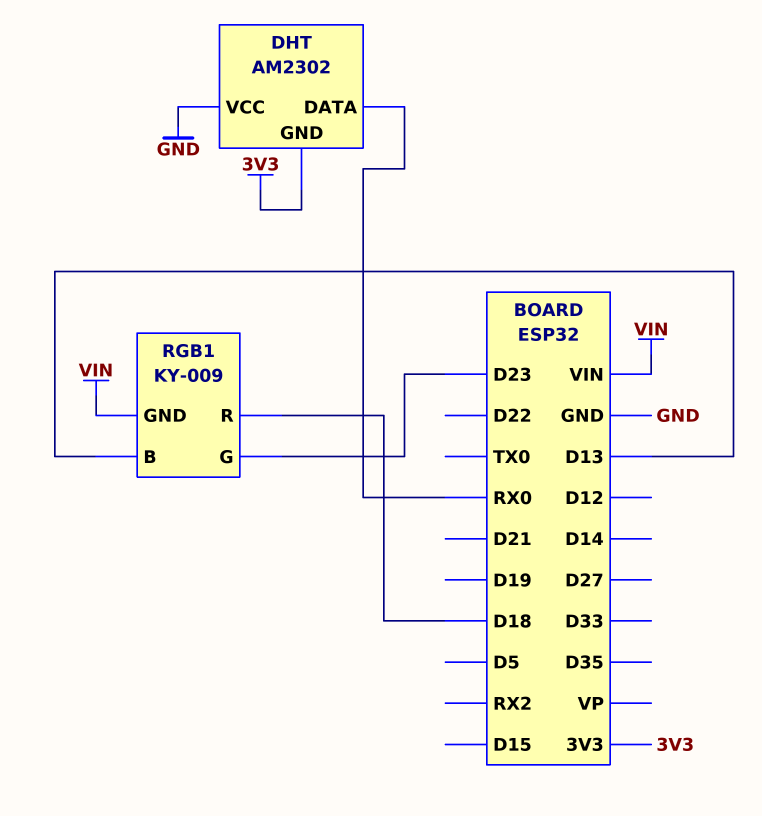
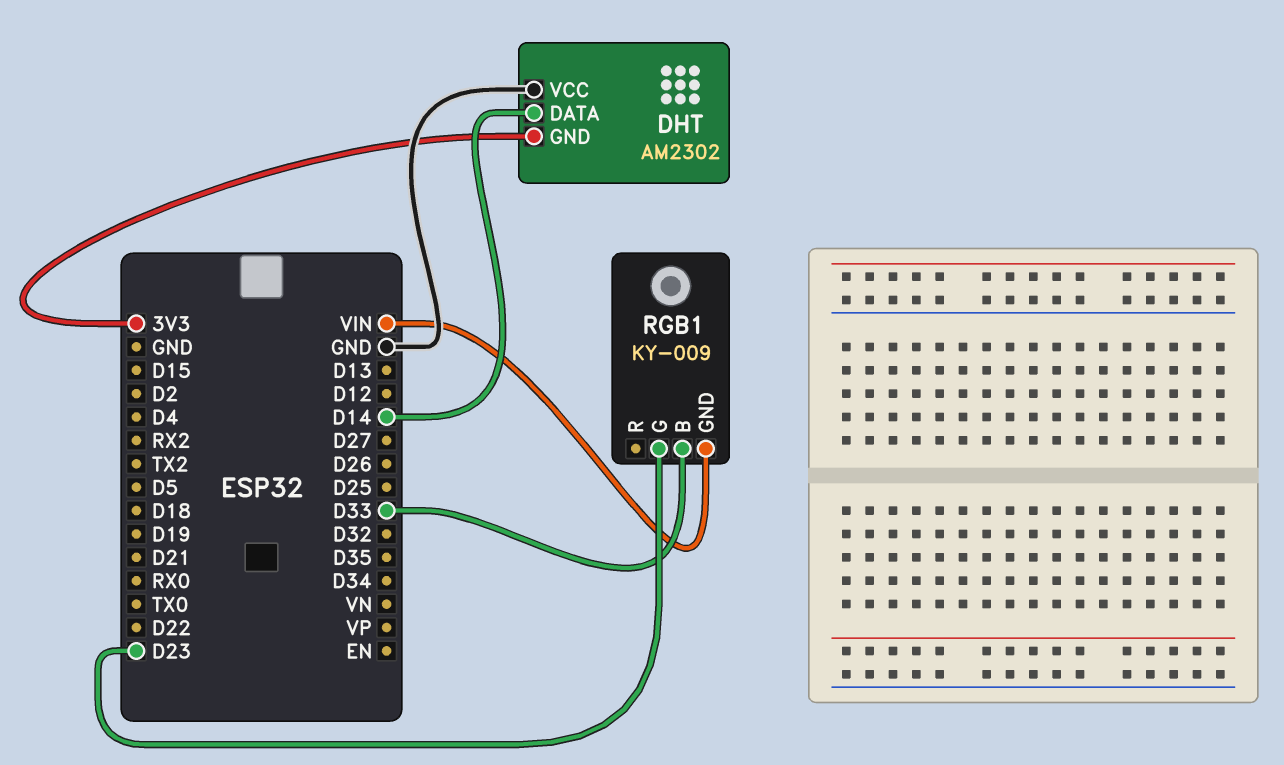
DHT pin DATA: RX0 -> D14
RGB1 pin B: D13 -> D33
RGB1 pin R: D18 -> none

